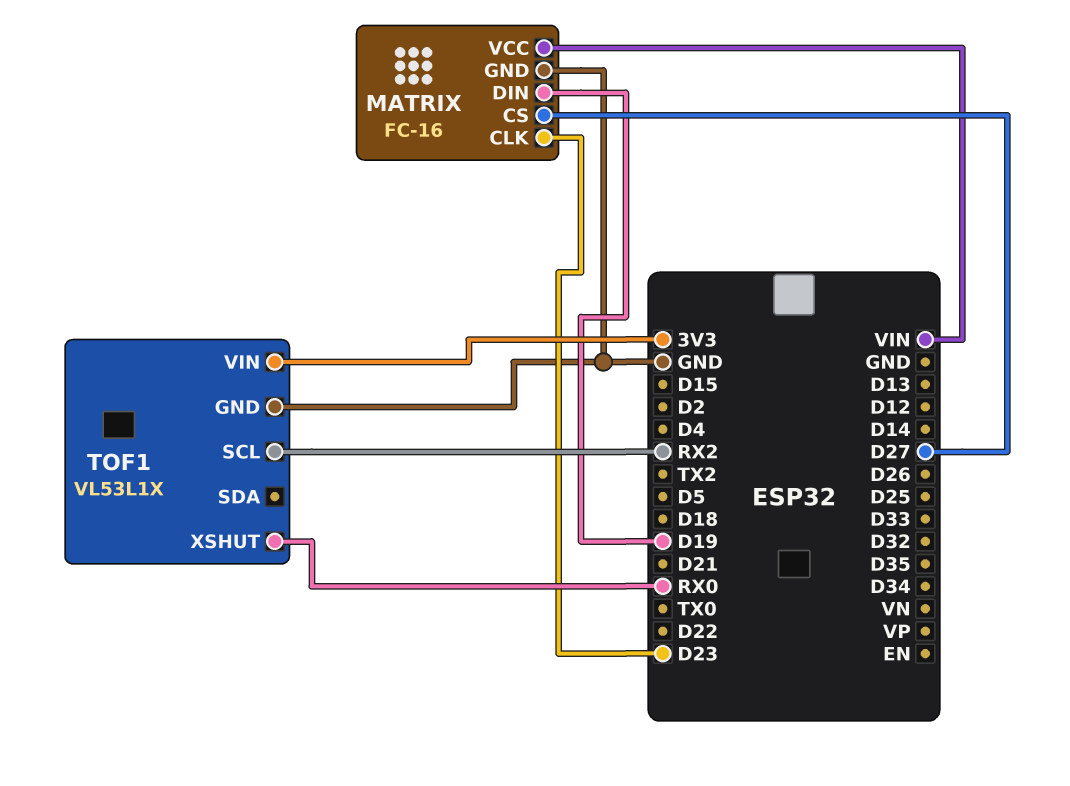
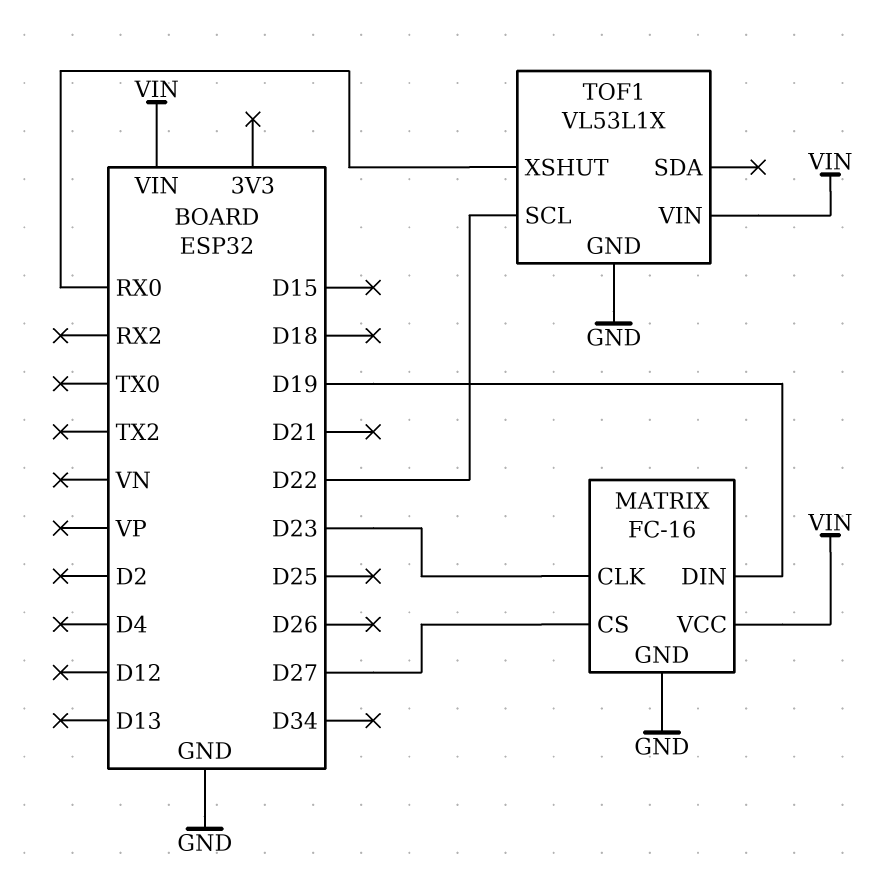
TOF1 pin SCL: RX2 -> D22
TOF1 pin VIN: 3V3 -> VIN

